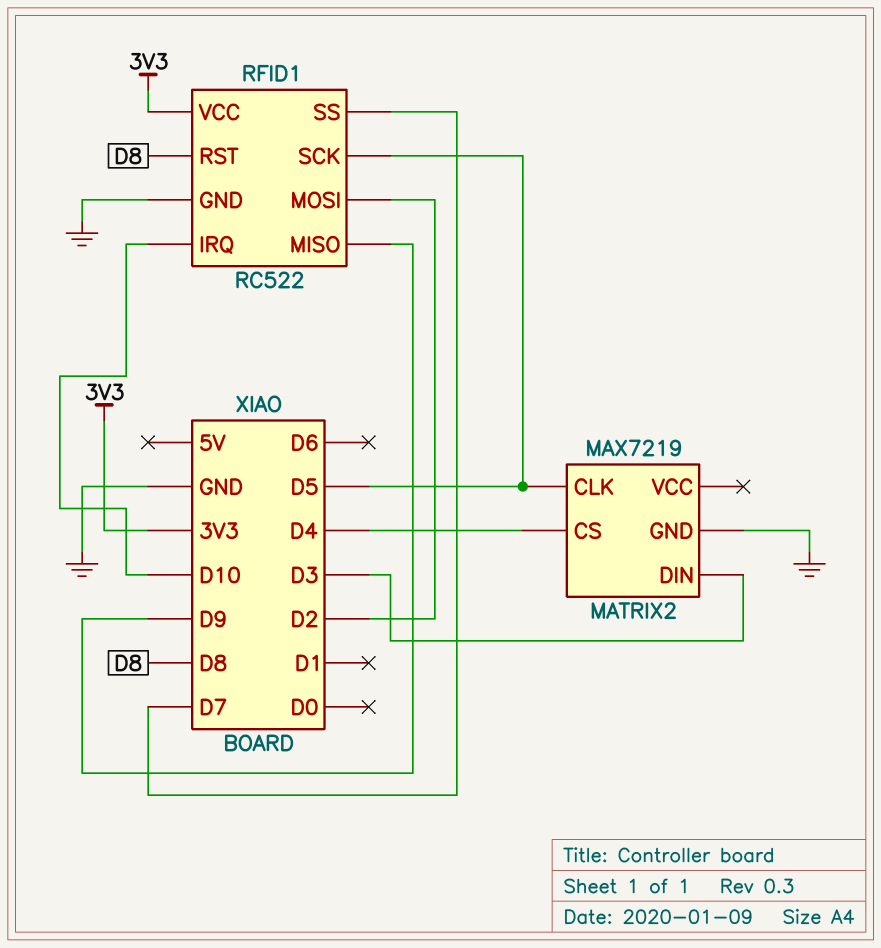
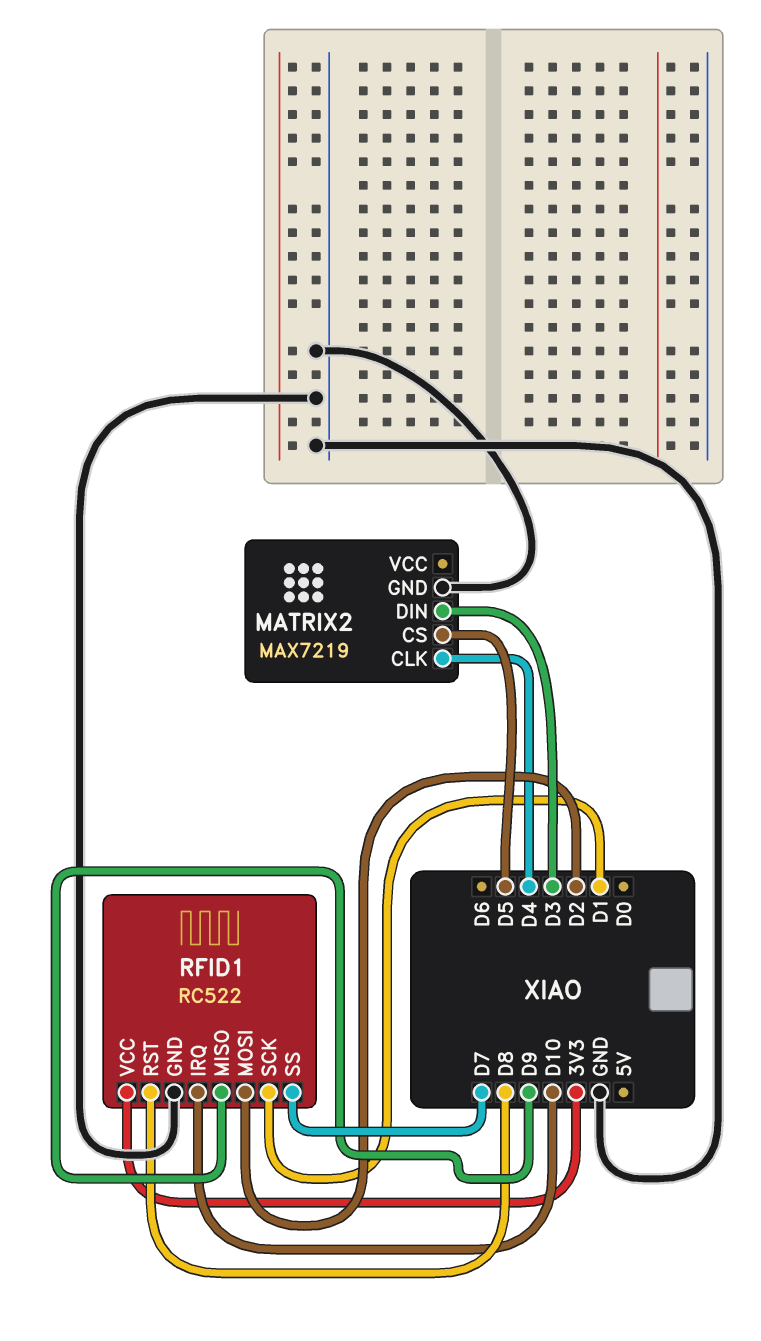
MATRIX2 pin CLK: D5 -> D4
MATRIX2 pin CS: D4 -> D5
RFID1 pin SCK: D5 -> D1

